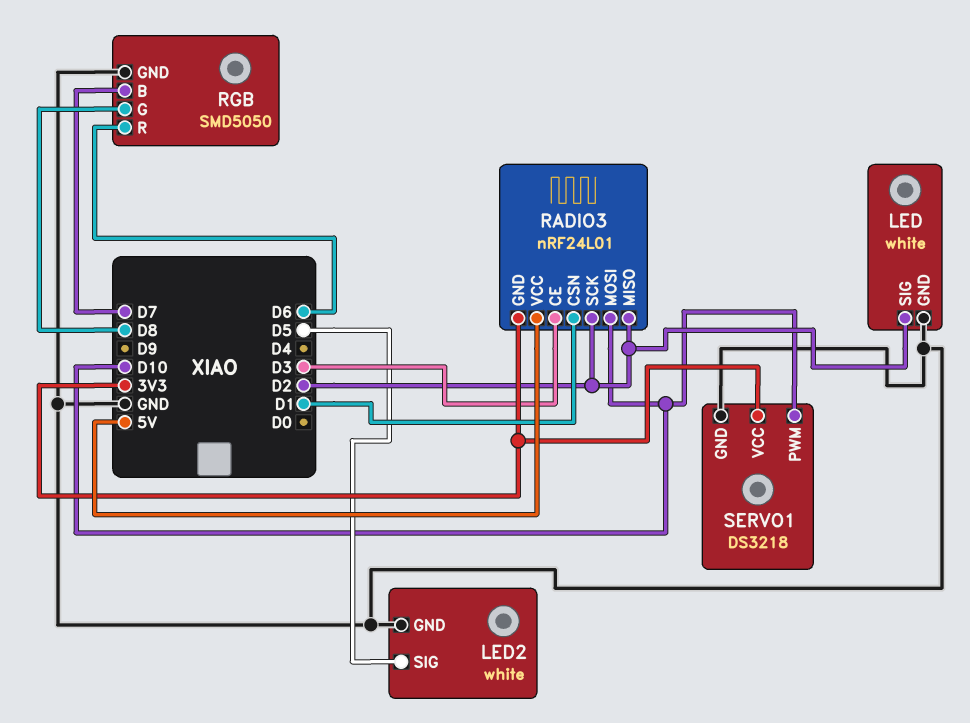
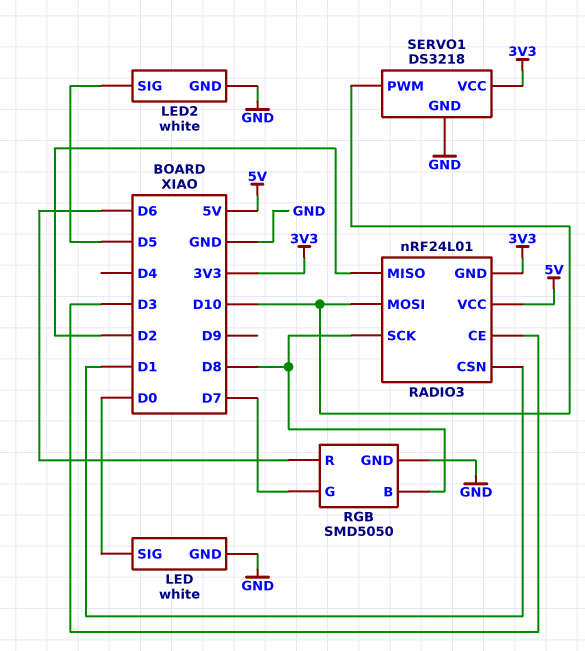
LED pin SIG: D2 -> D0
RADIO3 pin SCK: D2 -> D8
RGB pin B: D7 -> D8
RGB pin G: D8 -> D7

